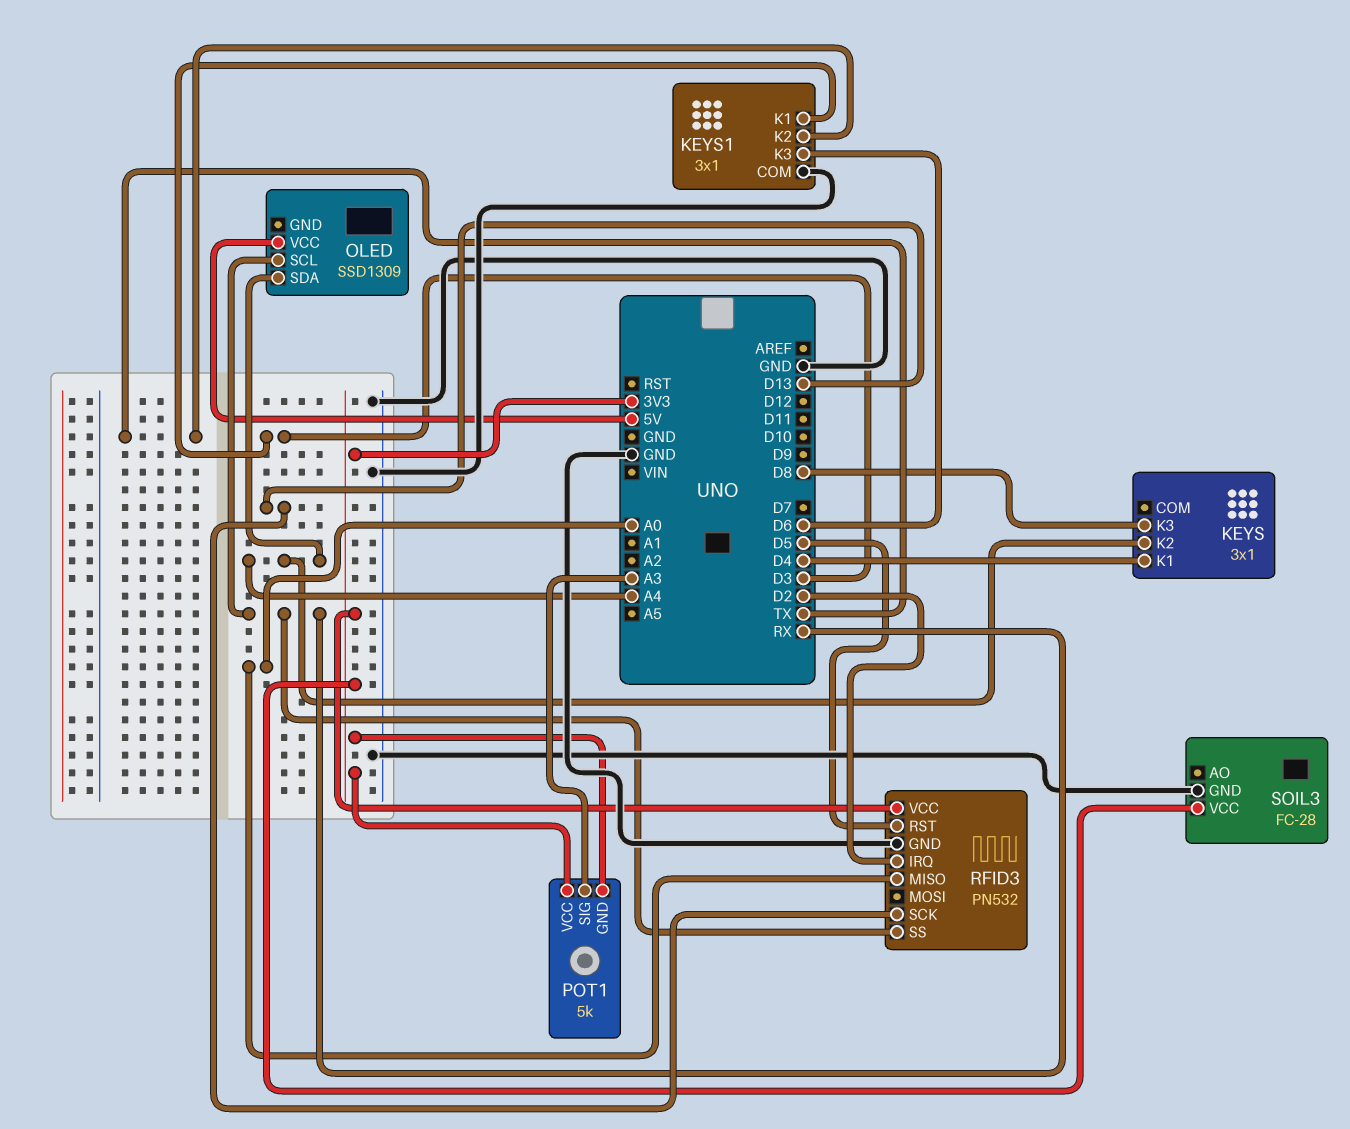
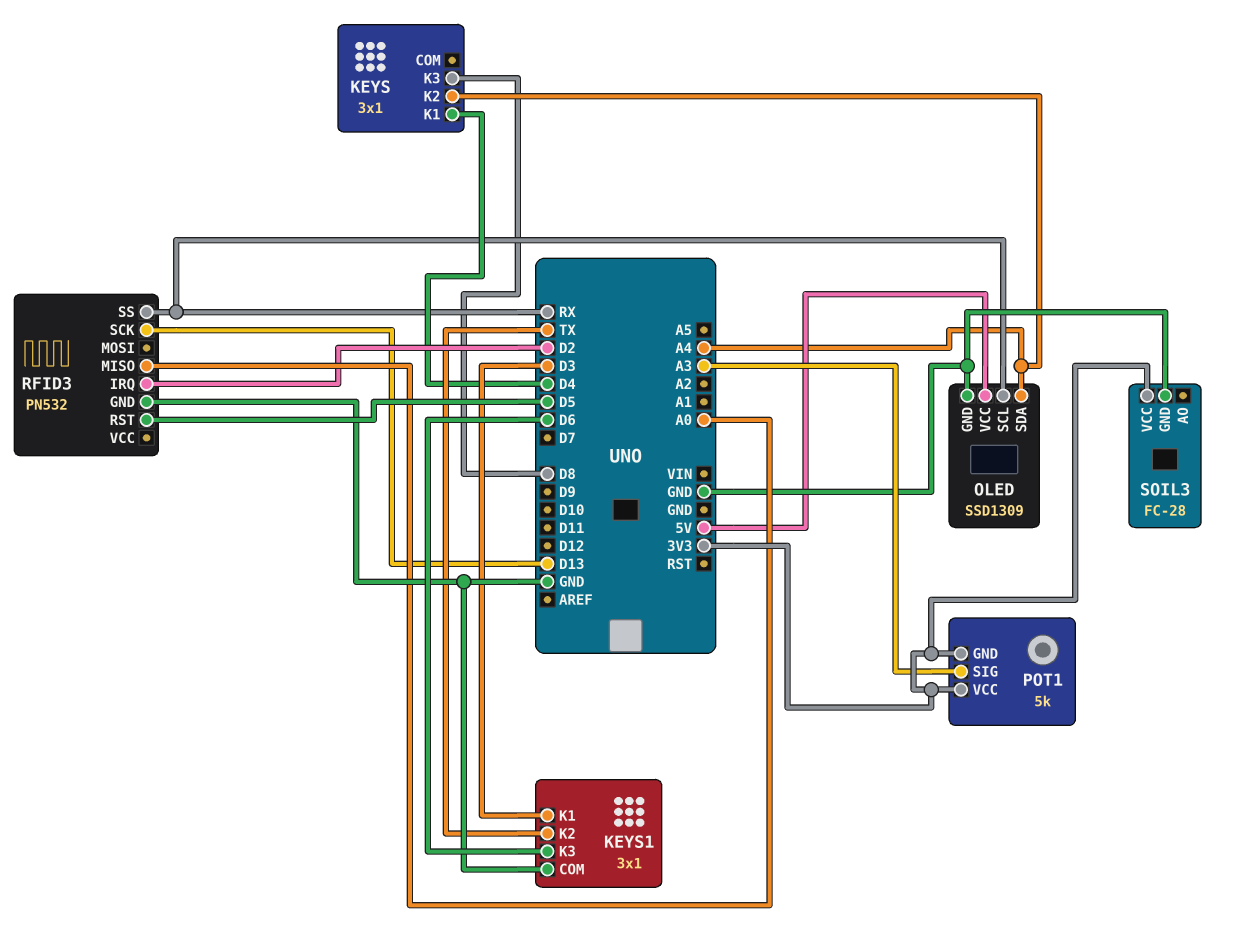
OLED pin GND: none -> GND
RFID3 pin VCC: 3V3 -> none

